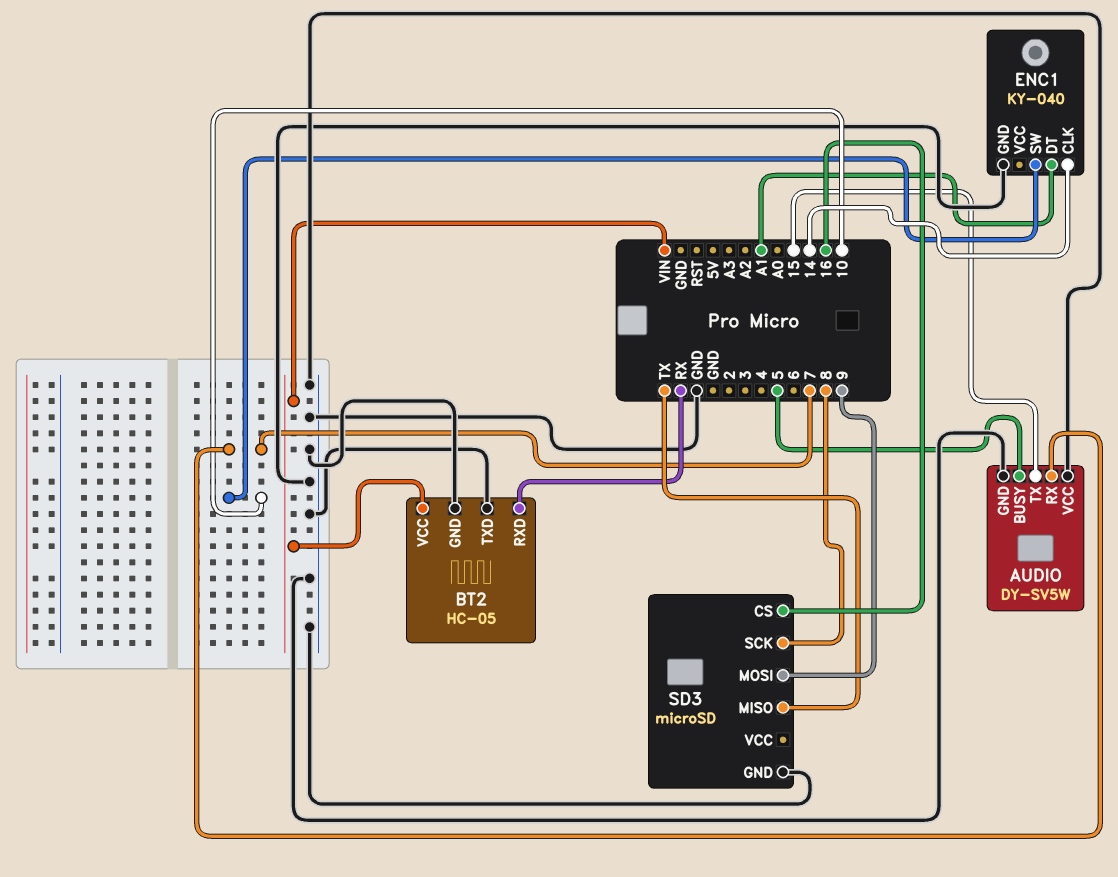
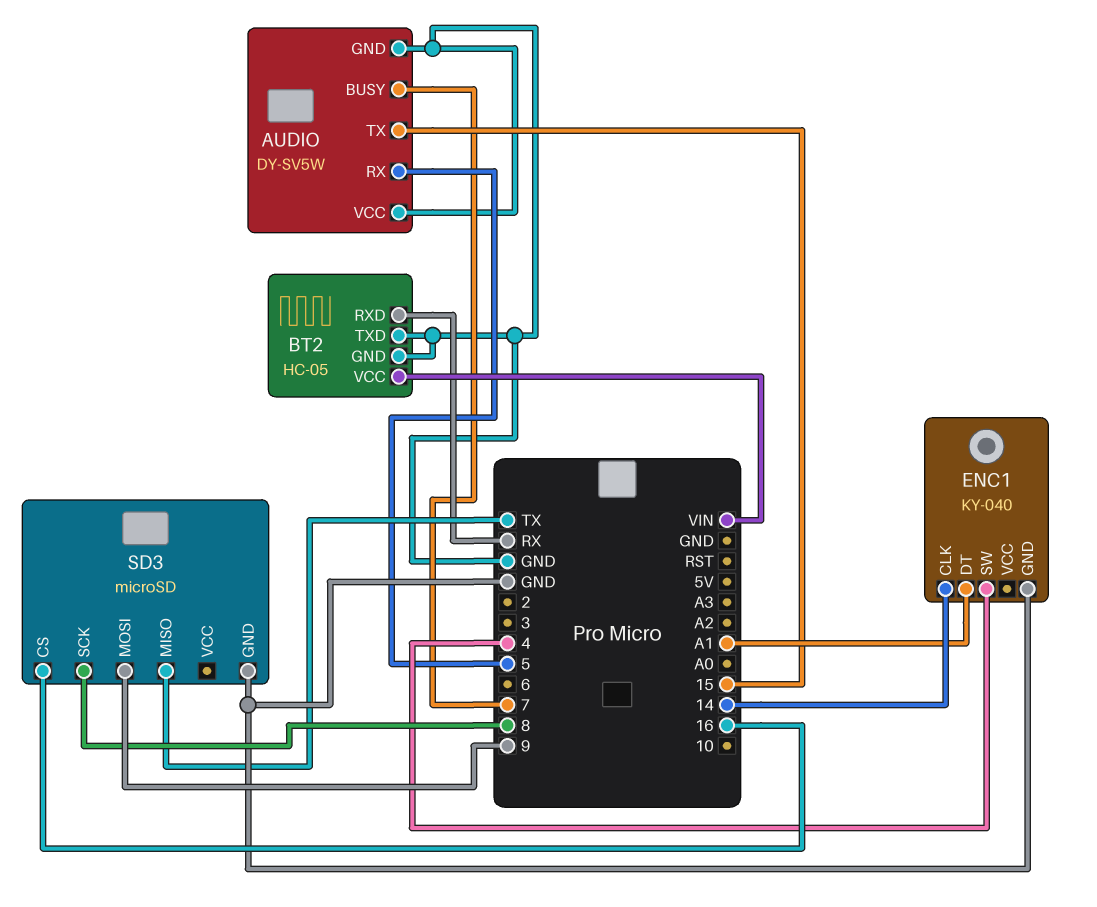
AUDIO pin BUSY: 5 -> 7
AUDIO pin RX: 7 -> 5
ENC1 pin SW: 10 -> 4

